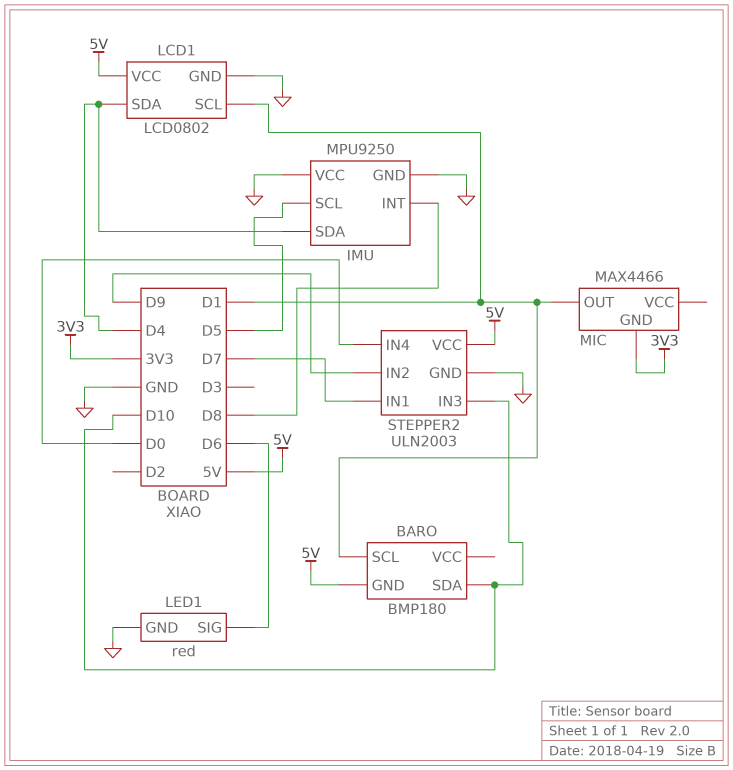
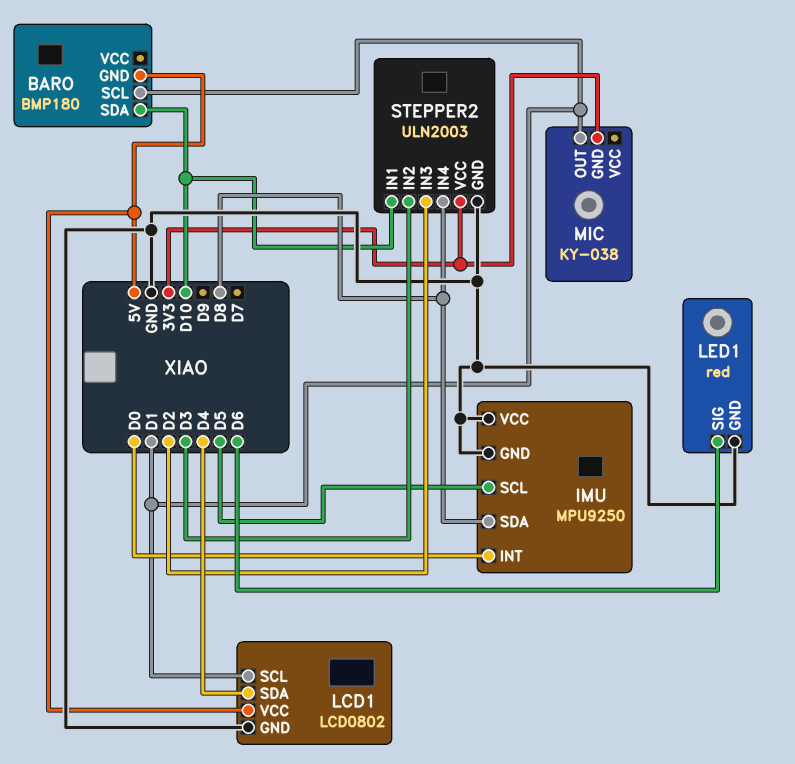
IMU pin INT: D8 -> D0
IMU pin SDA: D4 -> D8
MIC: MAX4466 -> KY-038
STEPPER2 pin IN1: D7 -> D10
STEPPER2 pin IN2: D9 -> D3
STEPPER2 pin IN3: D10 -> D2
STEPPER2 pin IN4: D0 -> D8
STEPPER2 pin VCC: 5V -> 3V3

